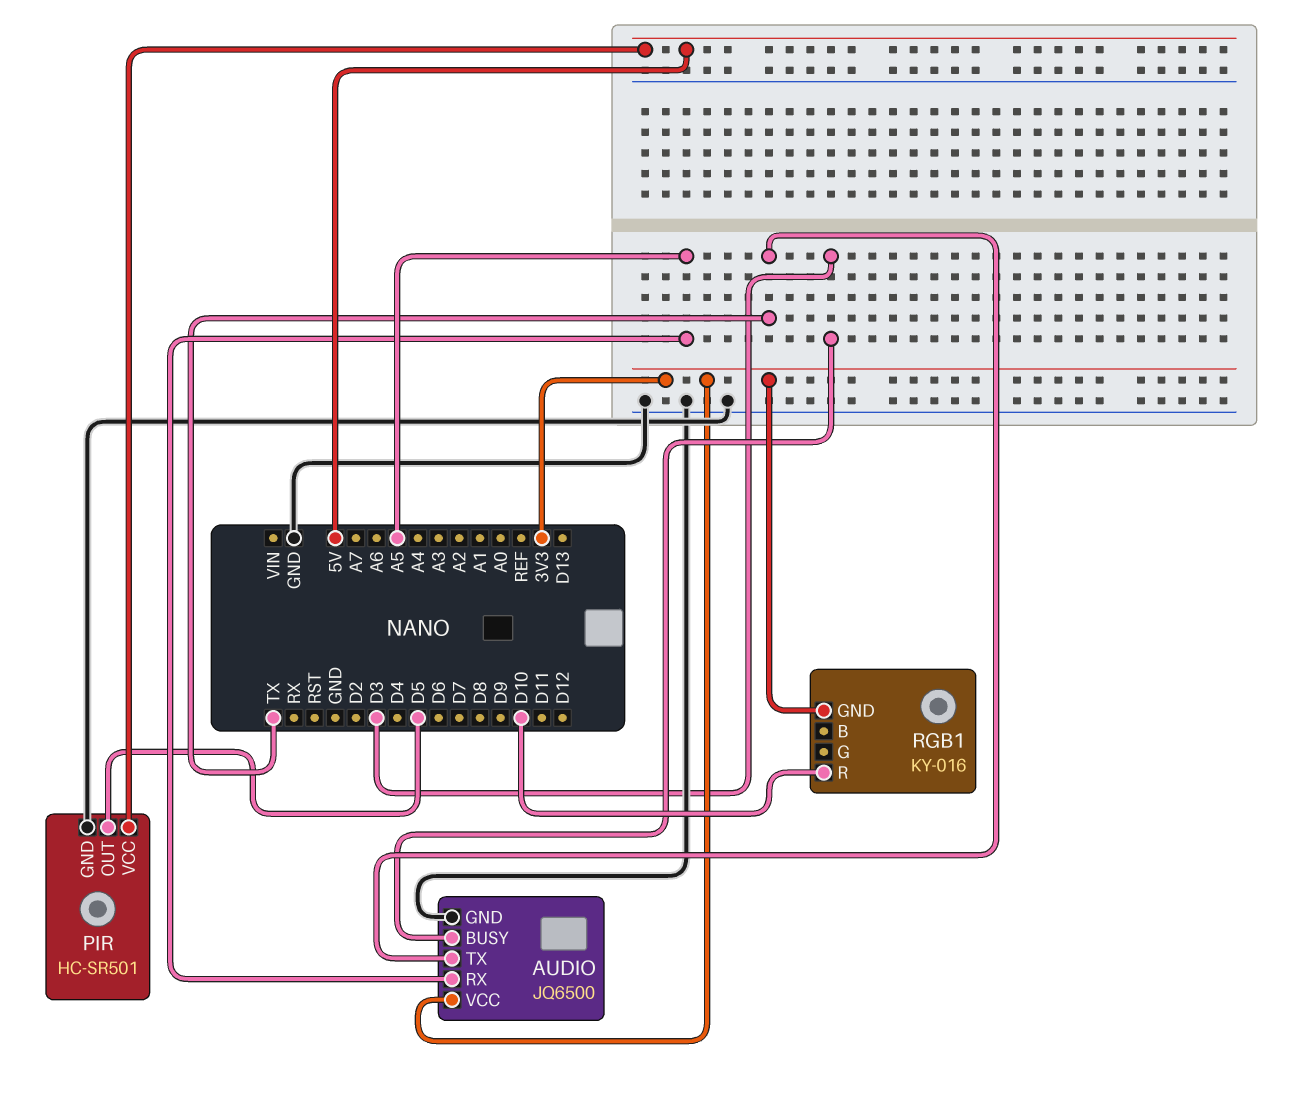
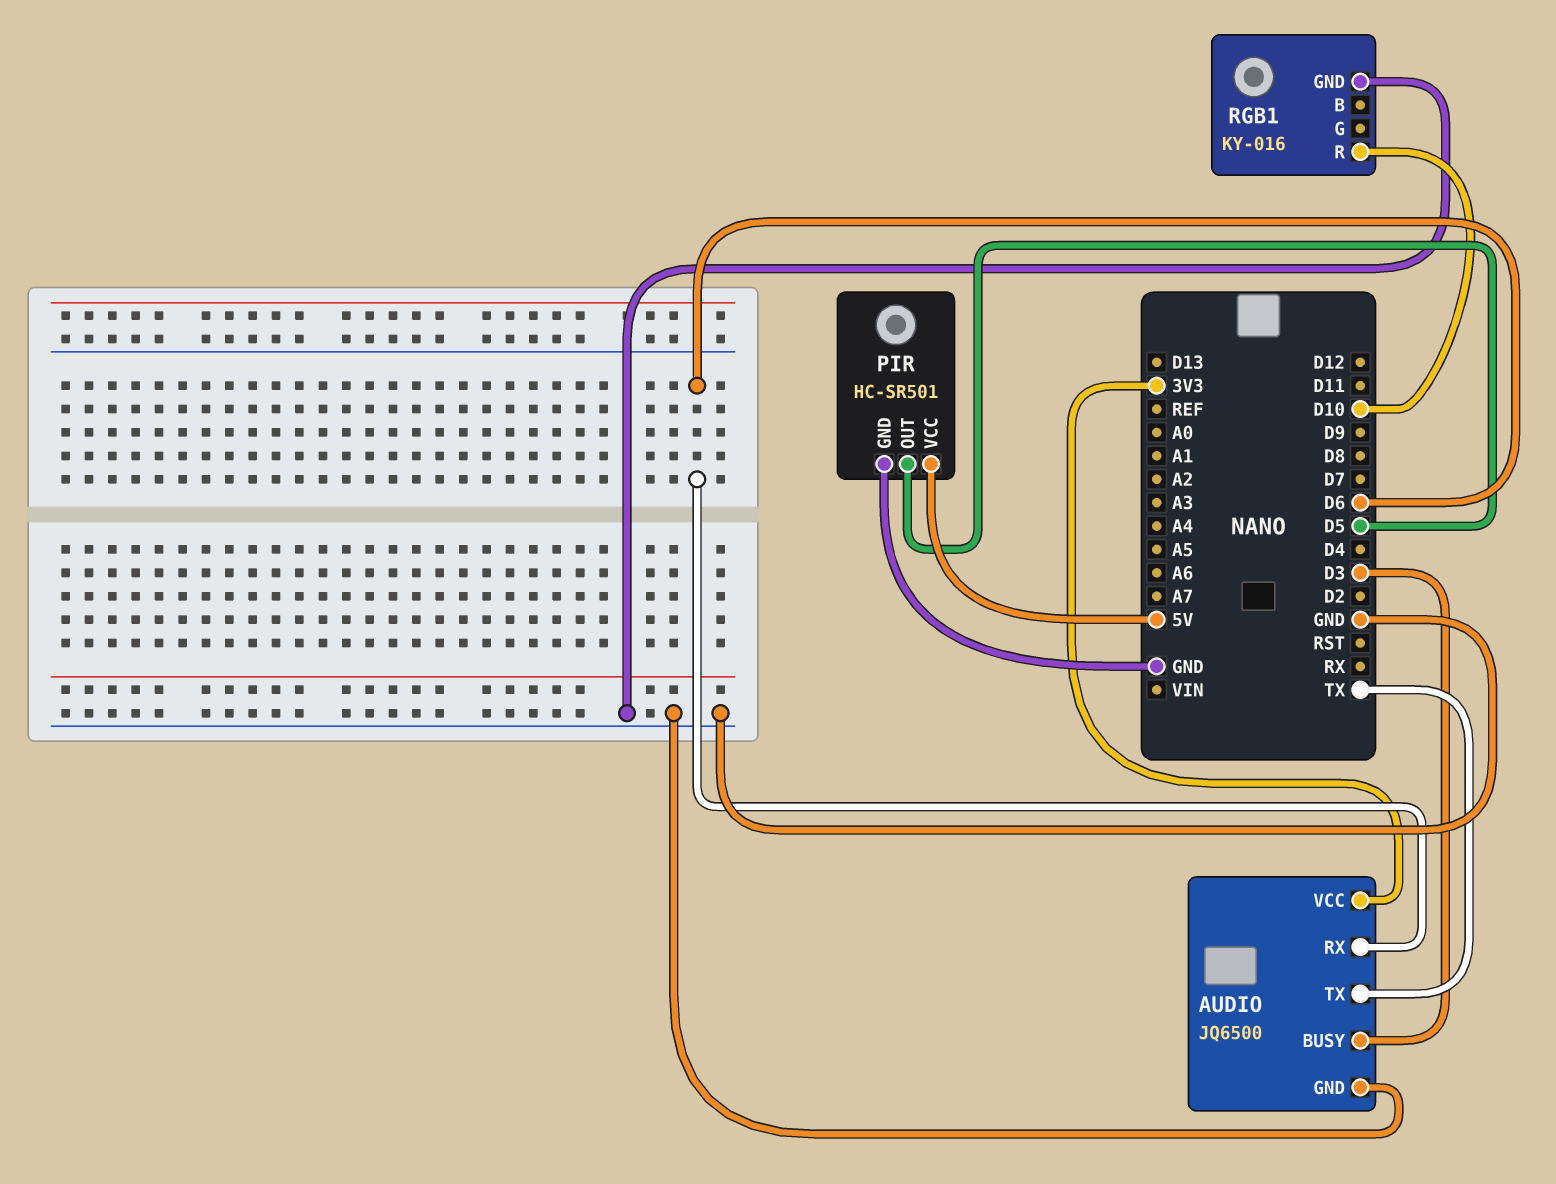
AUDIO pin RX: A5 -> D6
RGB1 pin GND: 3V3 -> GND

